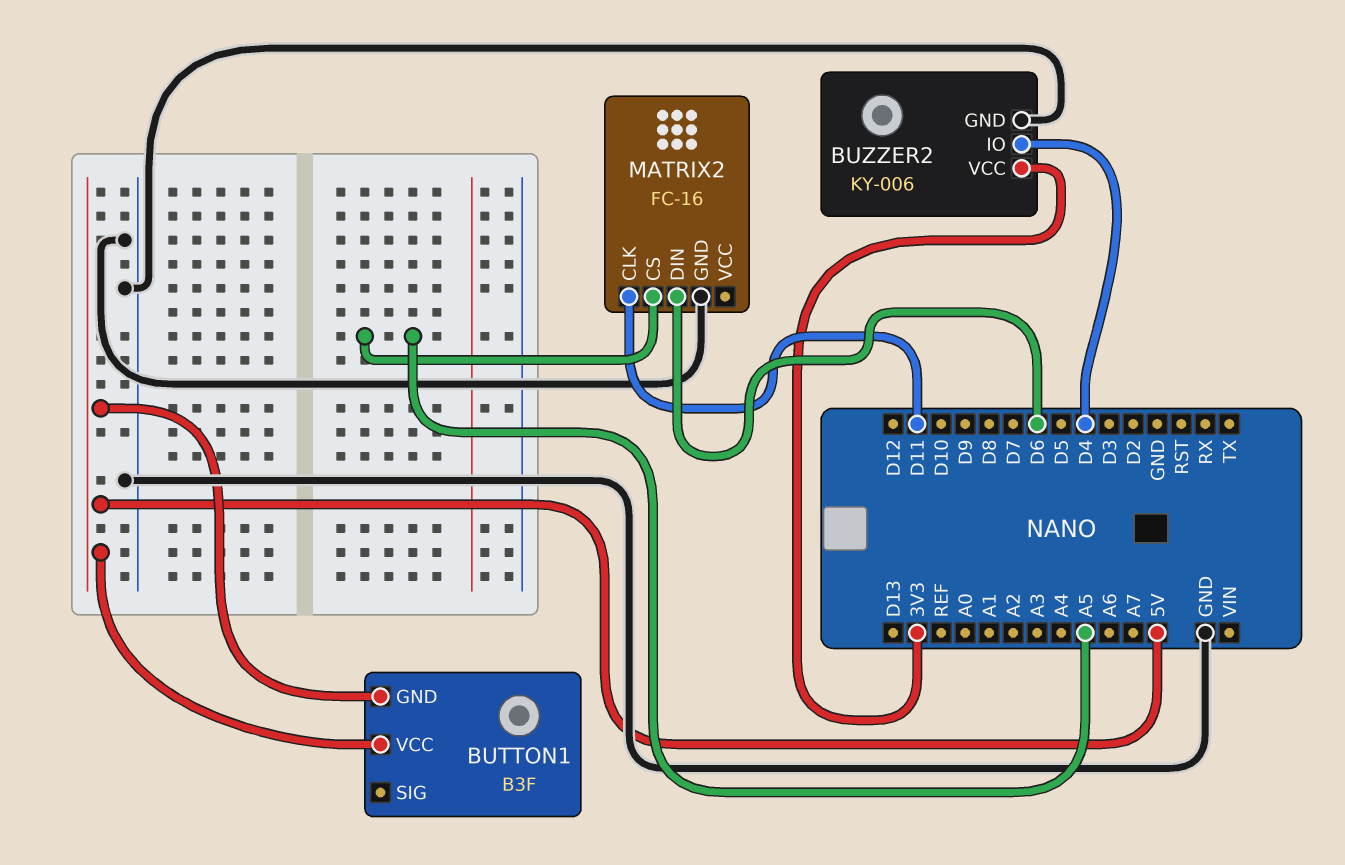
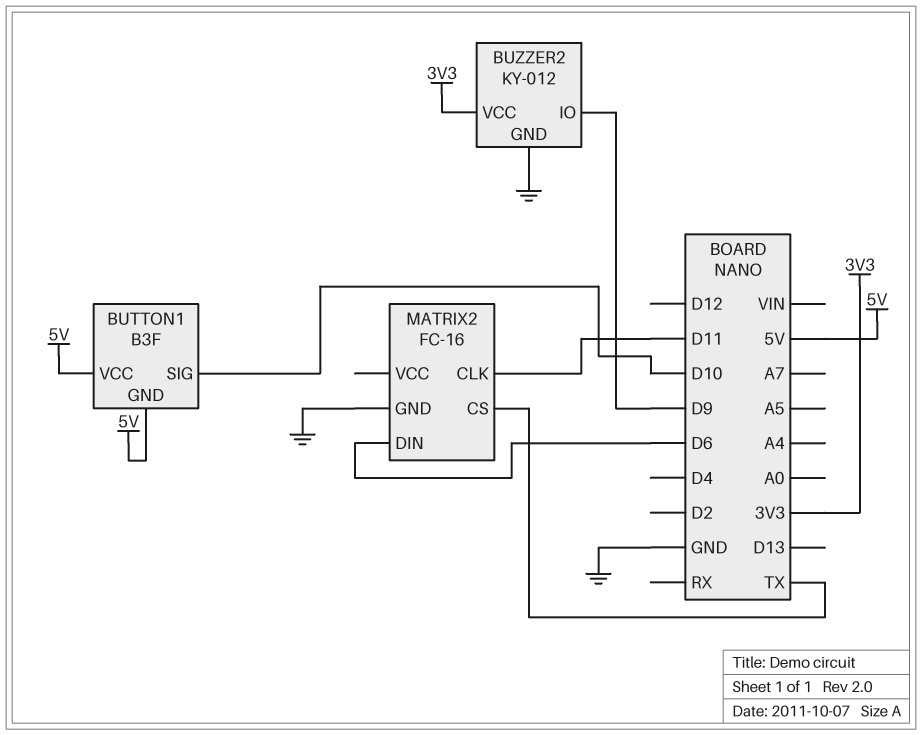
BUTTON1 pin SIG: none -> D10
BUZZER2: KY-006 -> KY-012
BUZZER2 pin IO: D4 -> D9
MATRIX2 pin CS: A5 -> TX

